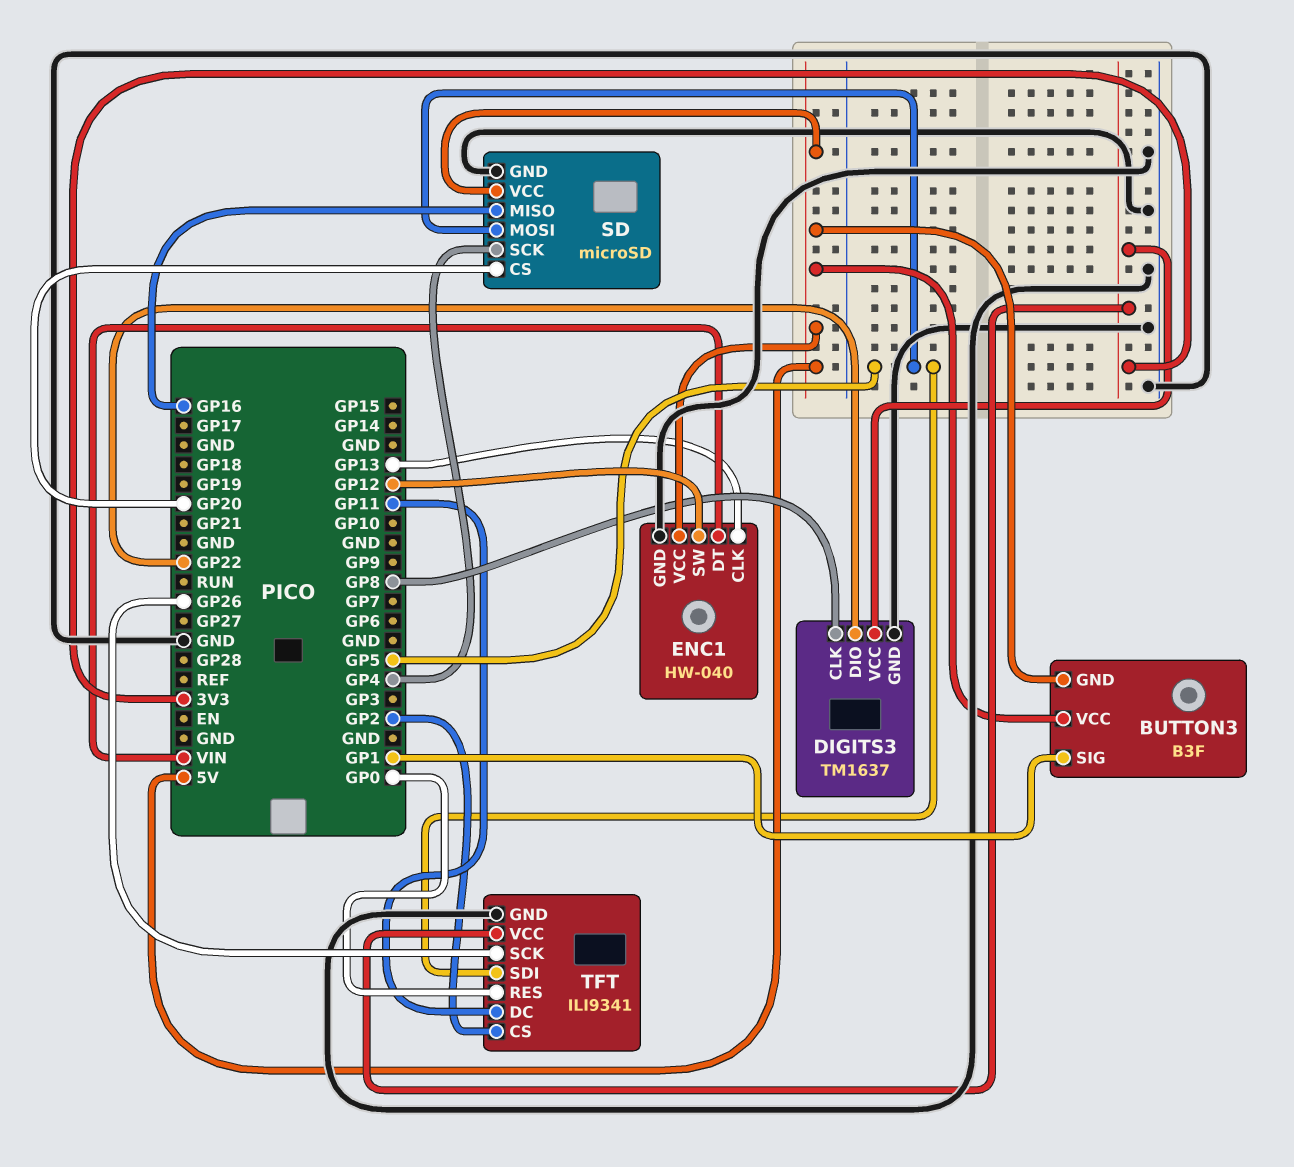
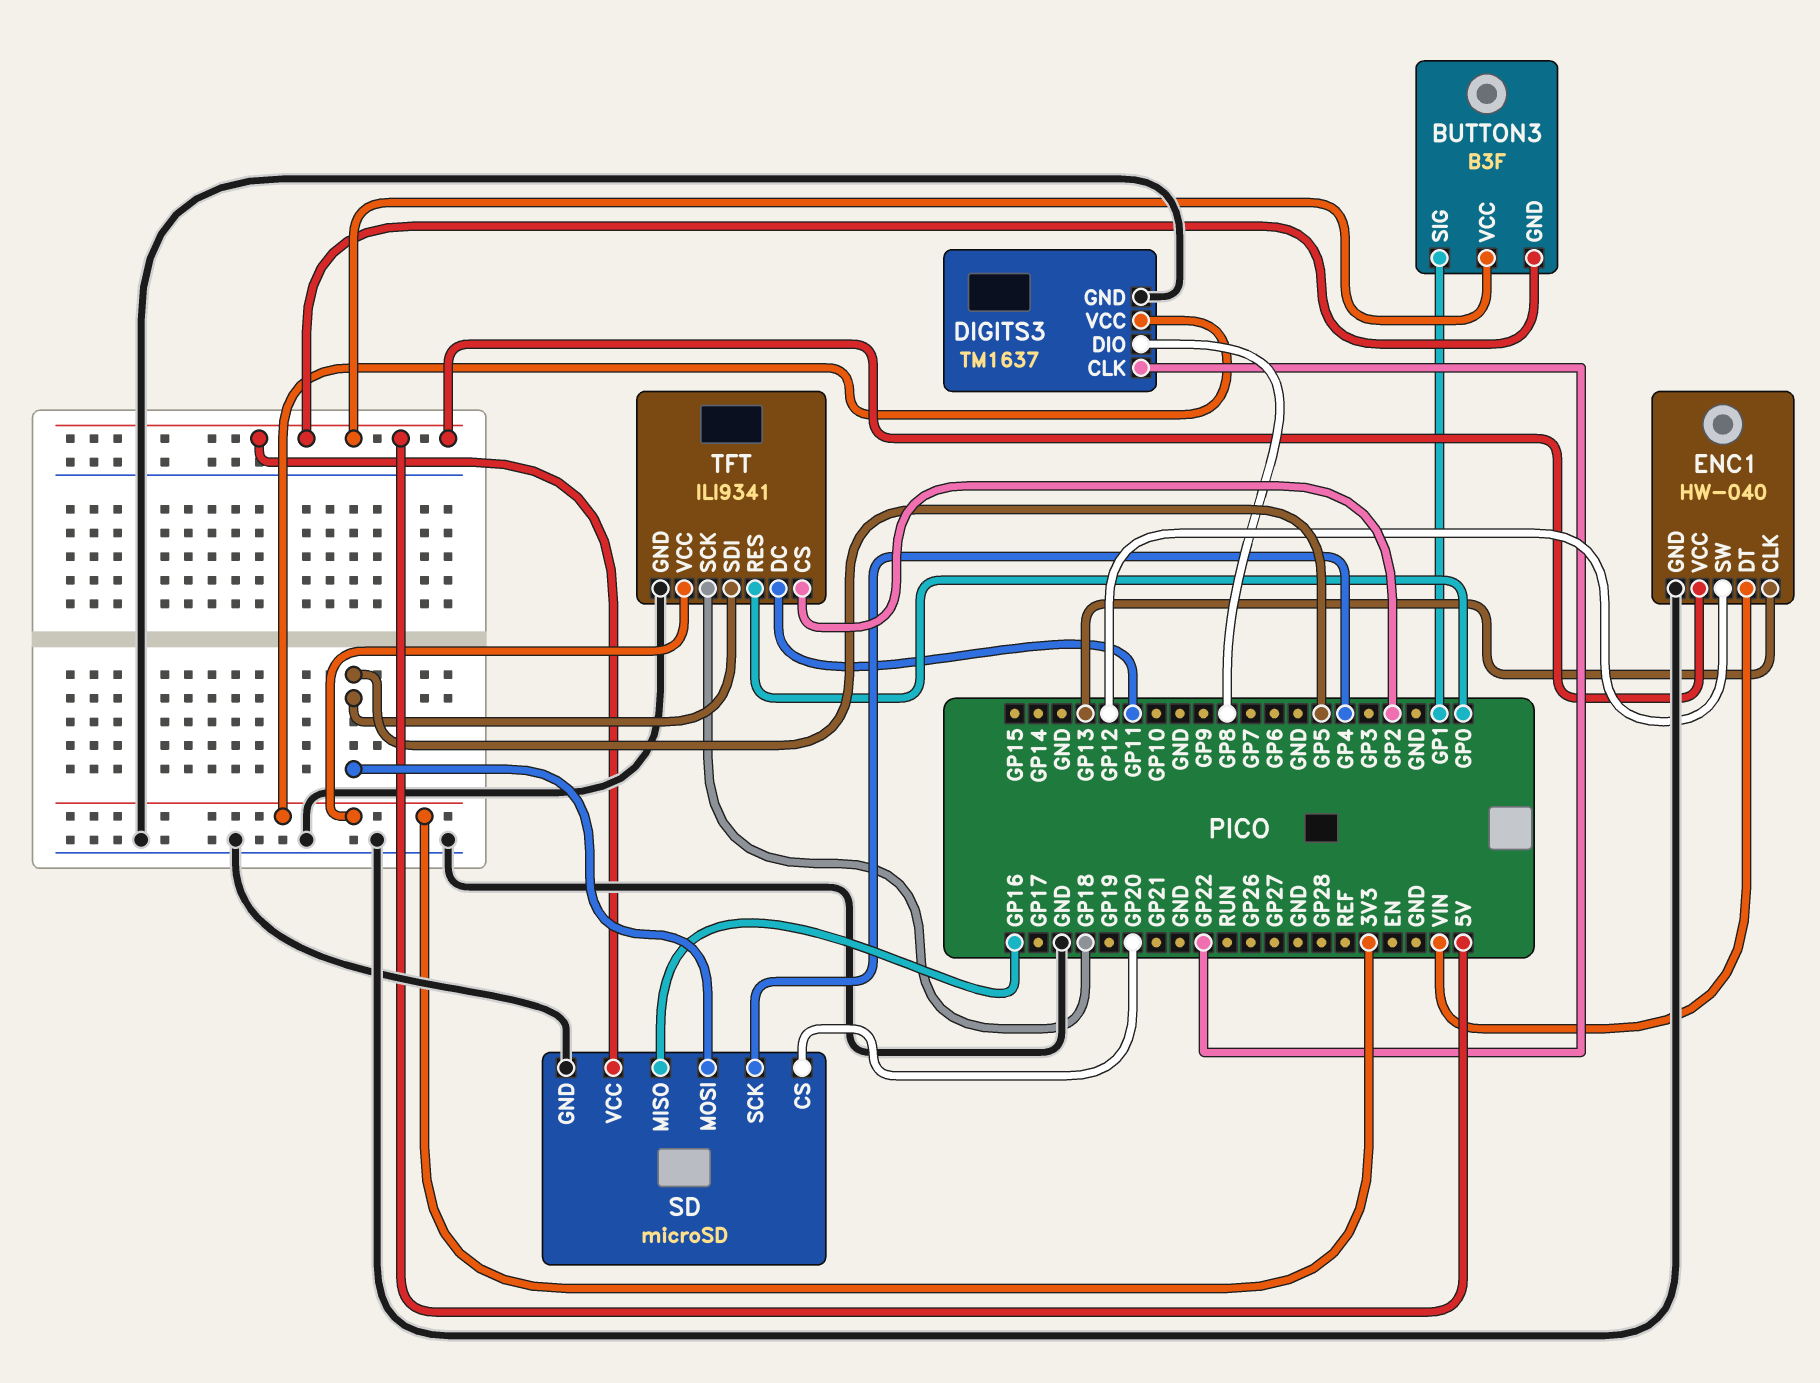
DIGITS3 pin CLK: GP8 -> GP22
DIGITS3 pin DIO: GP22 -> GP8
TFT pin SCK: GP26 -> GP18

